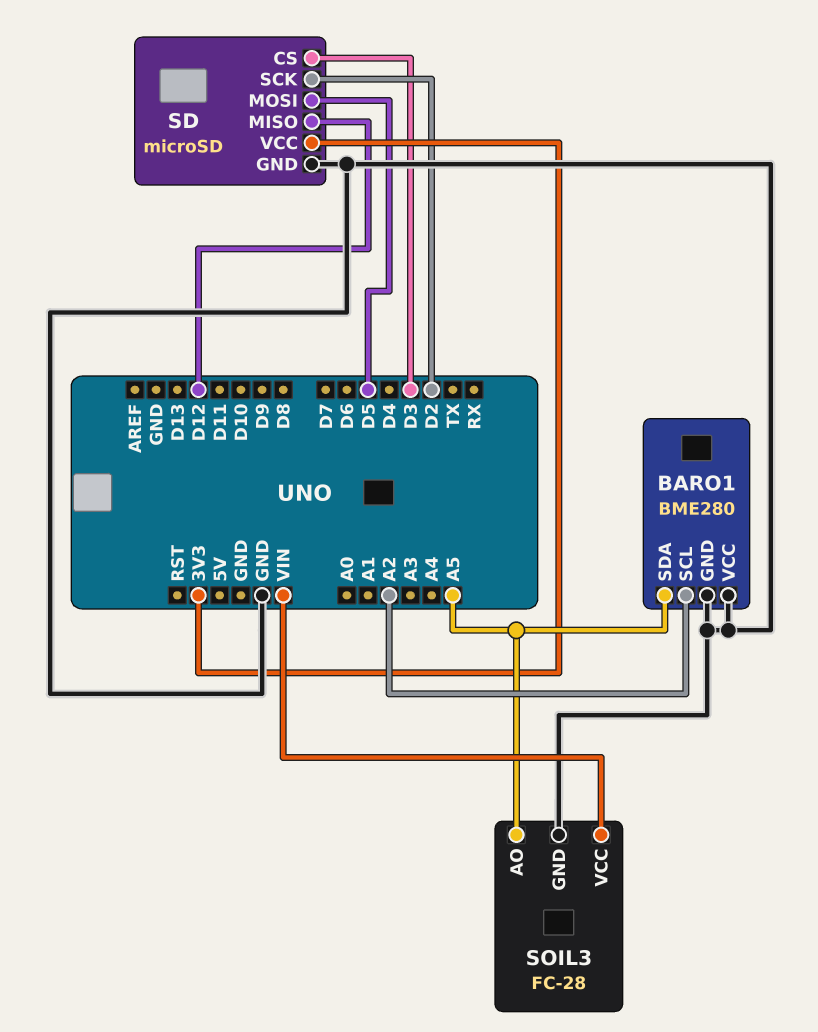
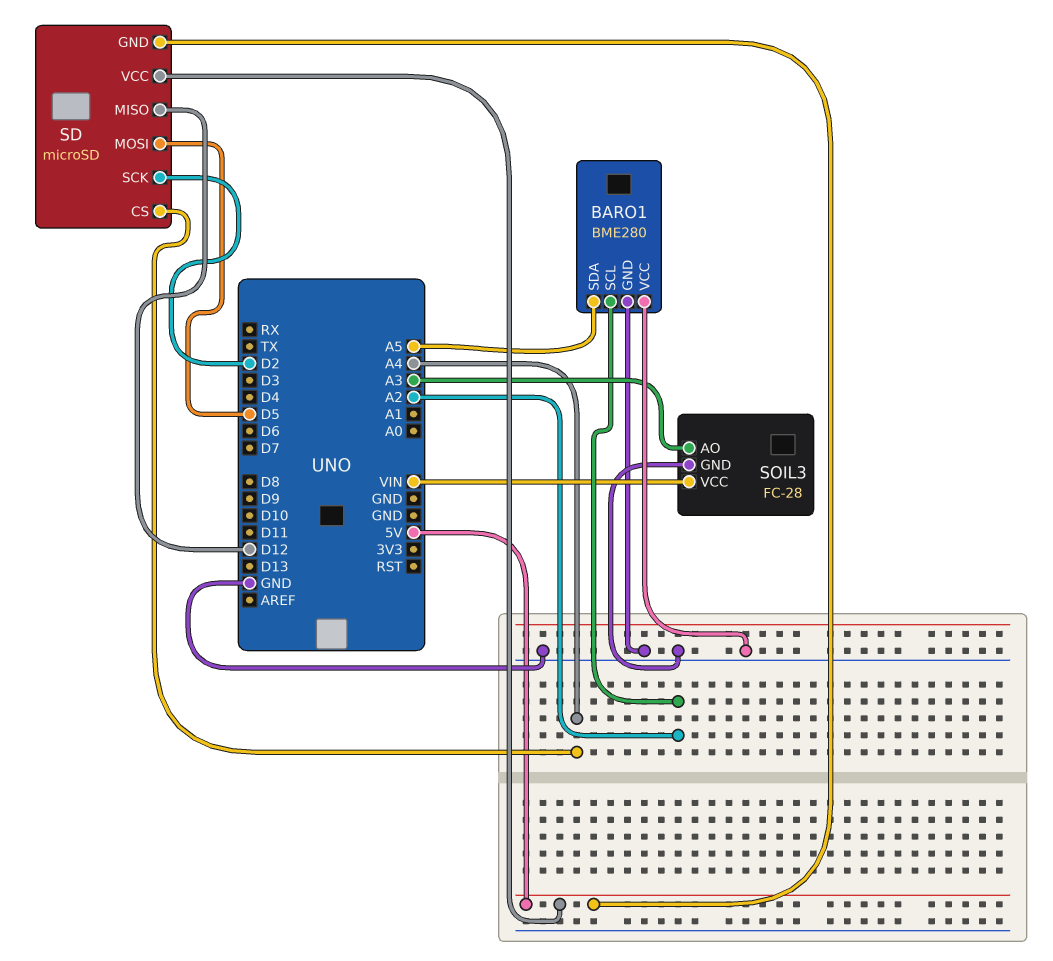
SD pin CS: D3 -> A4
SD pin GND: GND -> 5V
SD pin VCC: 3V3 -> 5V
SOIL3 pin AO: A5 -> A3

